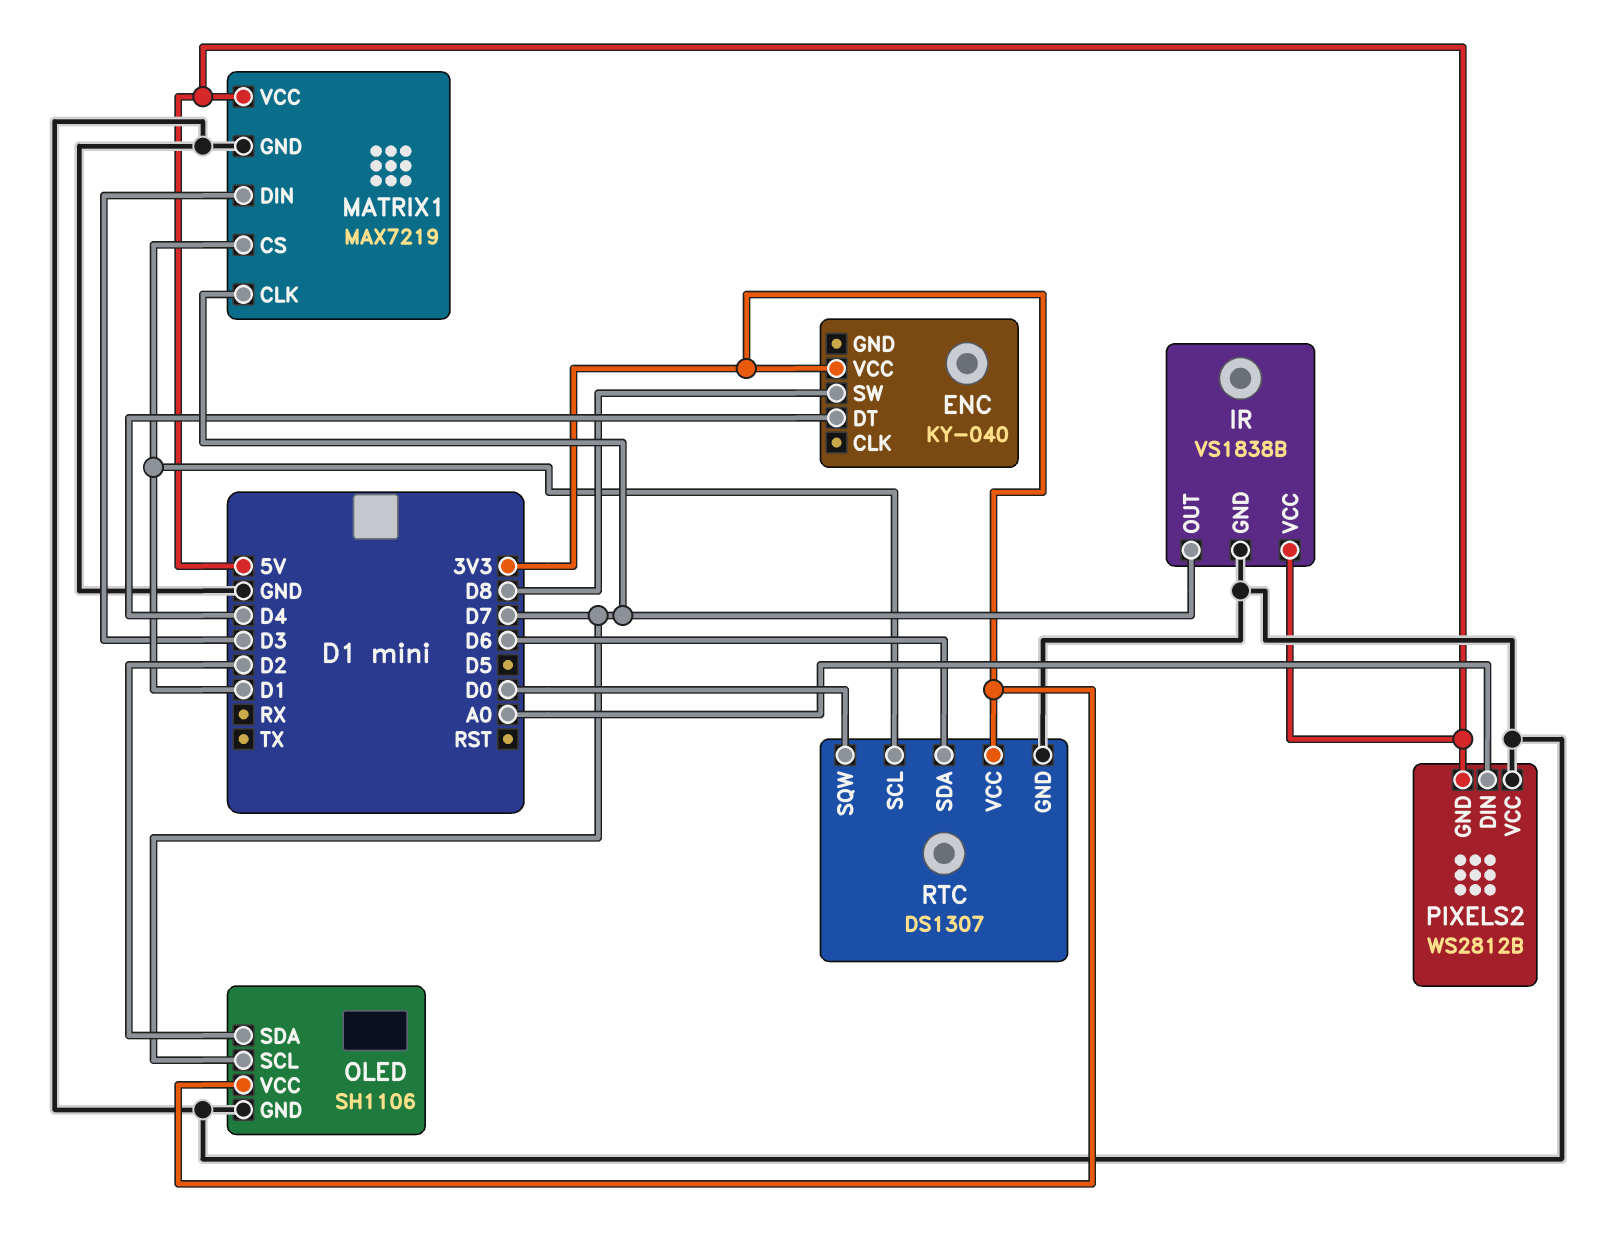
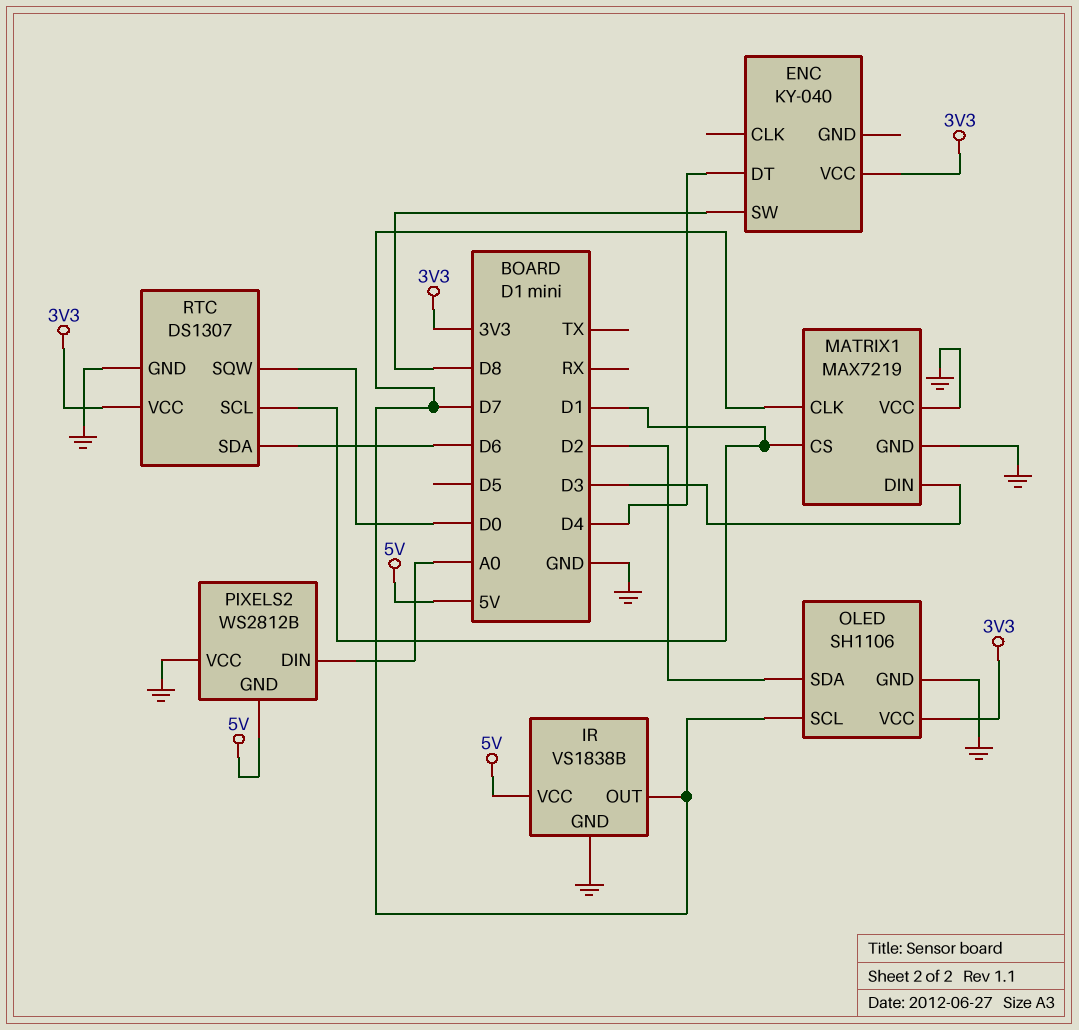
MATRIX1 pin VCC: 5V -> GND

